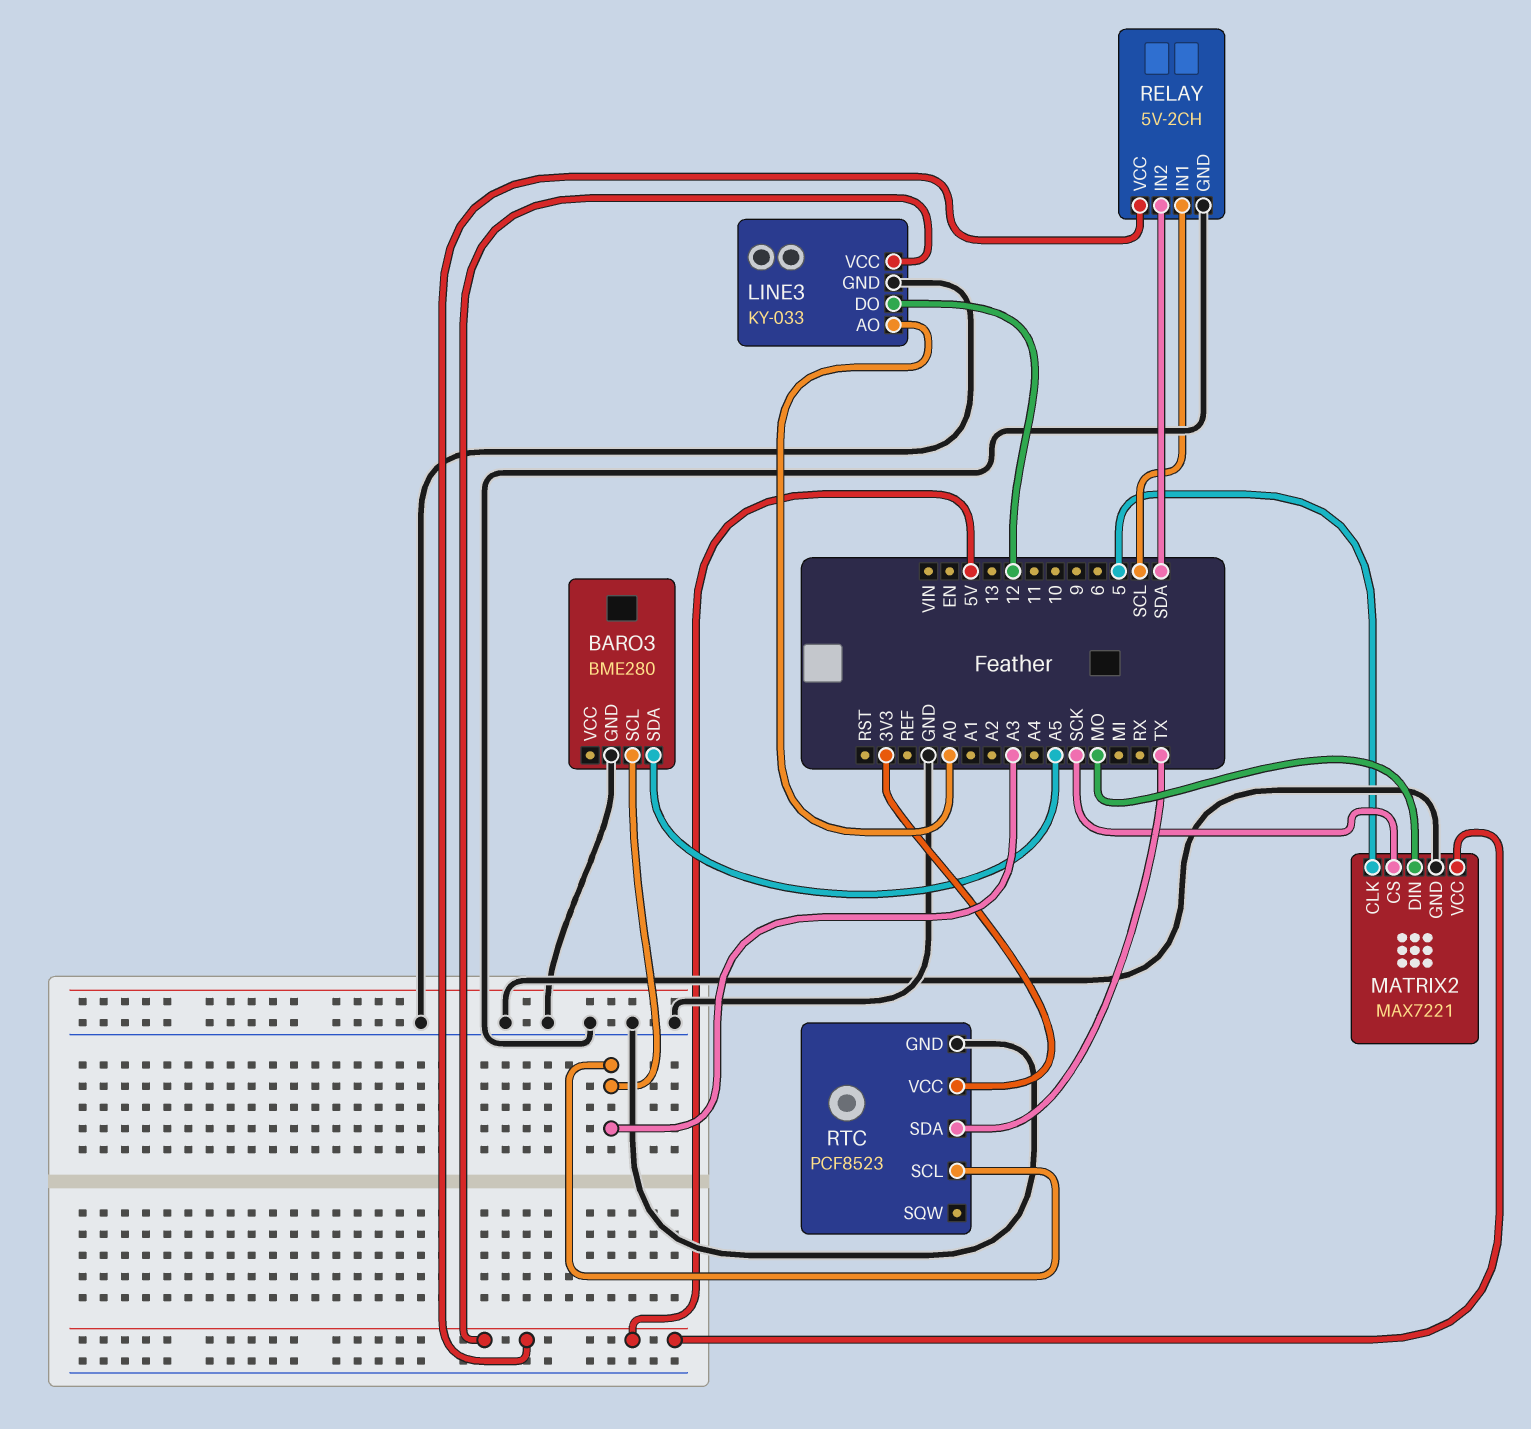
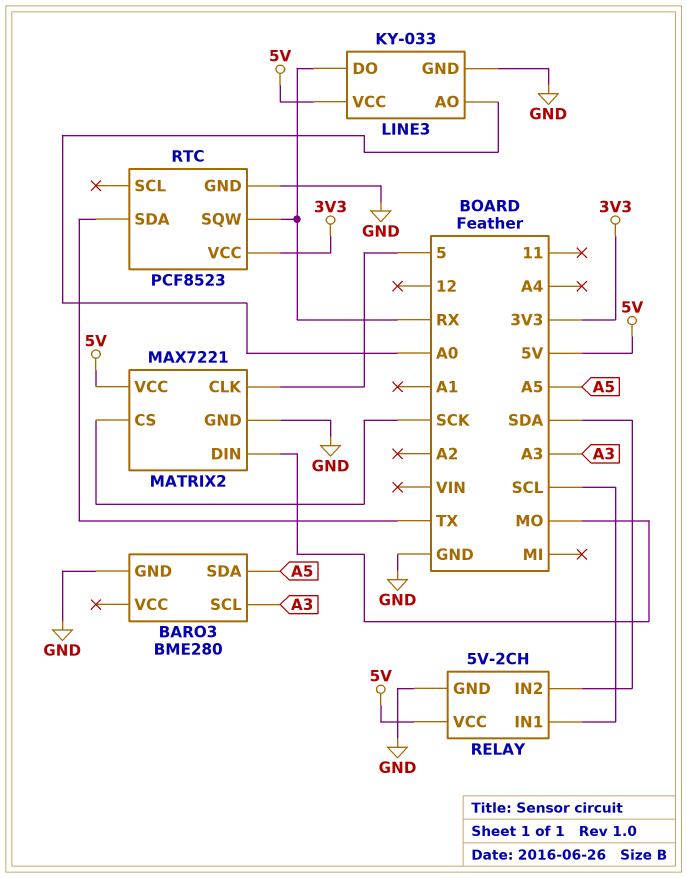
LINE3 pin DO: 12 -> RX
RTC pin SCL: A3 -> none
RTC pin SQW: none -> RX

